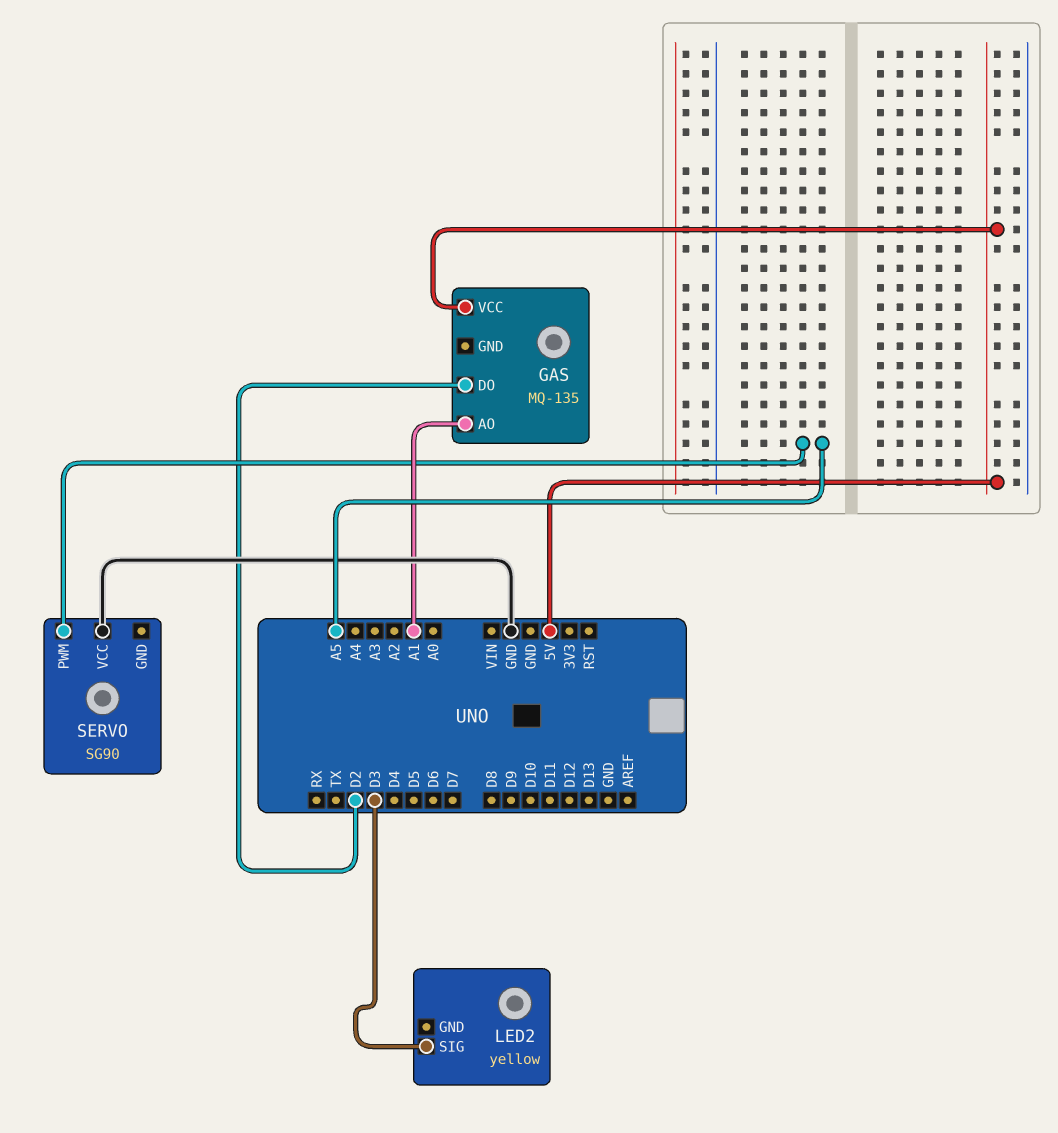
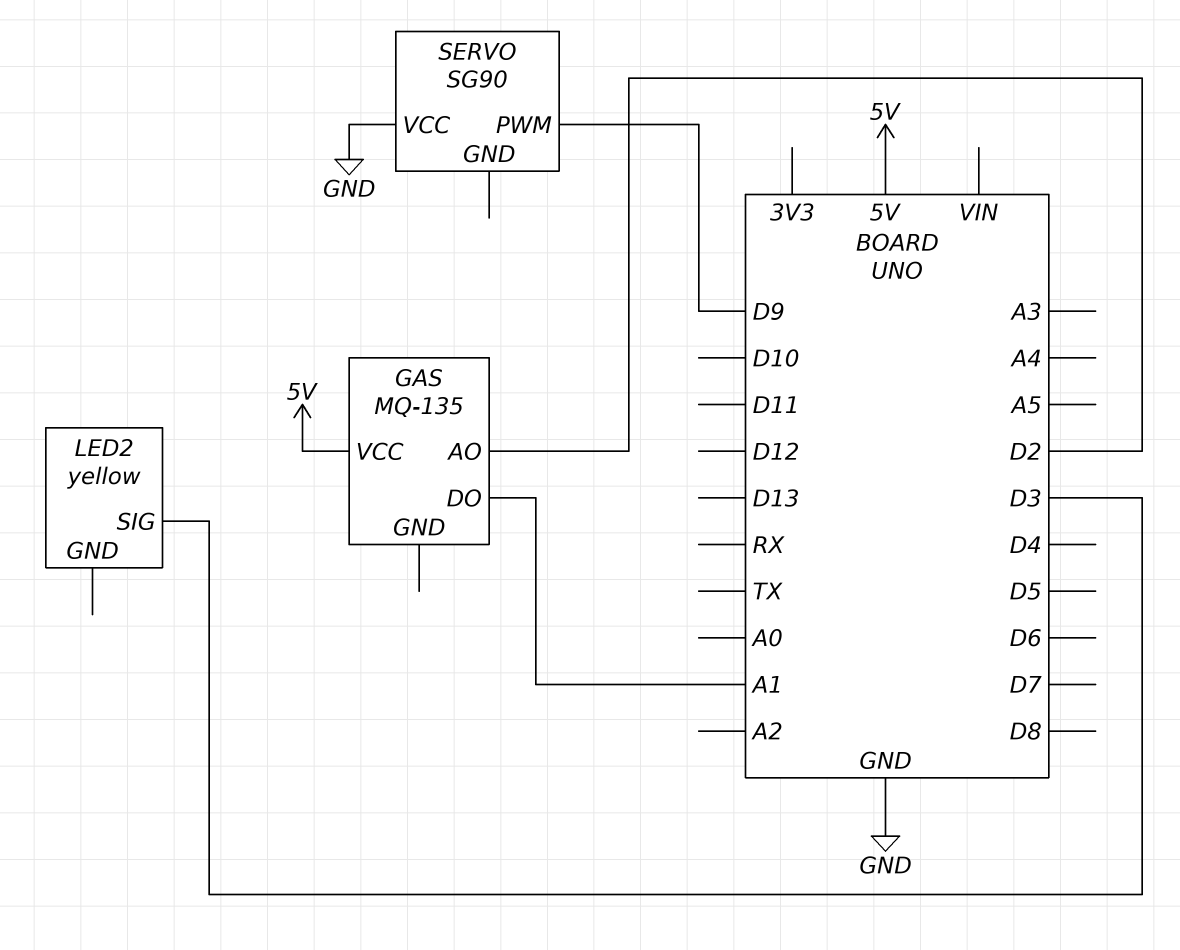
GAS pin AO: A1 -> D2
GAS pin DO: D2 -> A1
SERVO pin PWM: A5 -> D9

